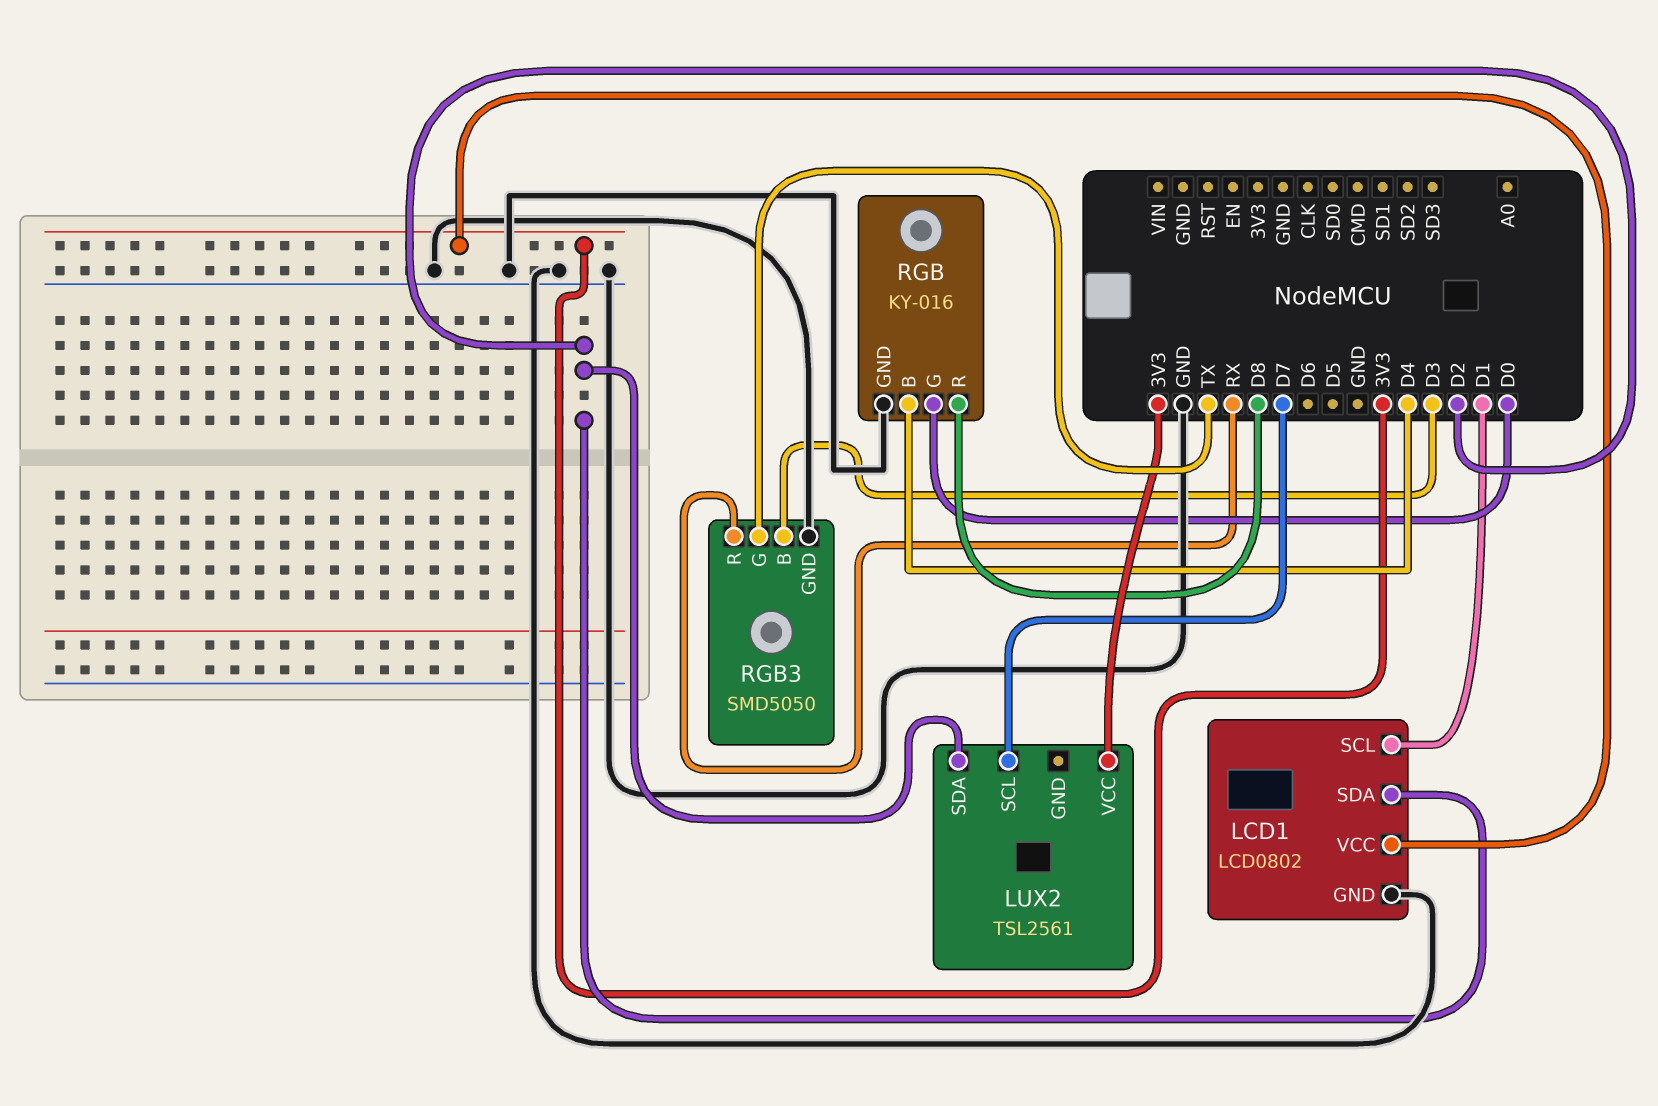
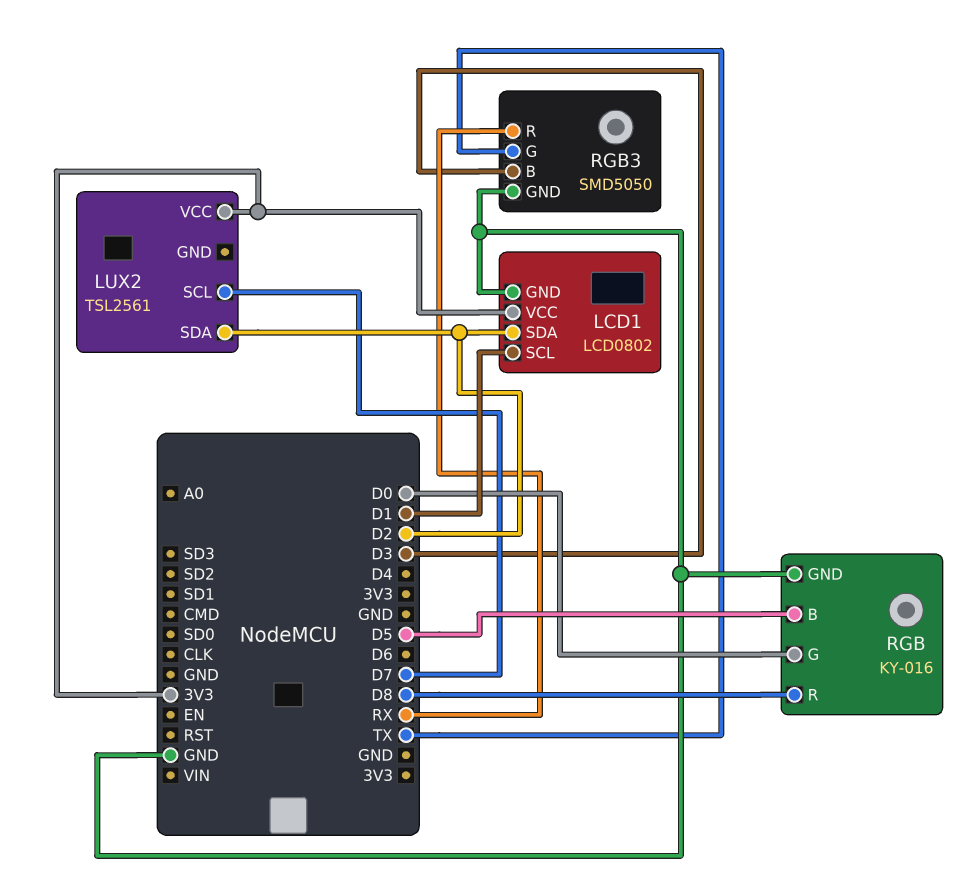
RGB pin B: D4 -> D5

